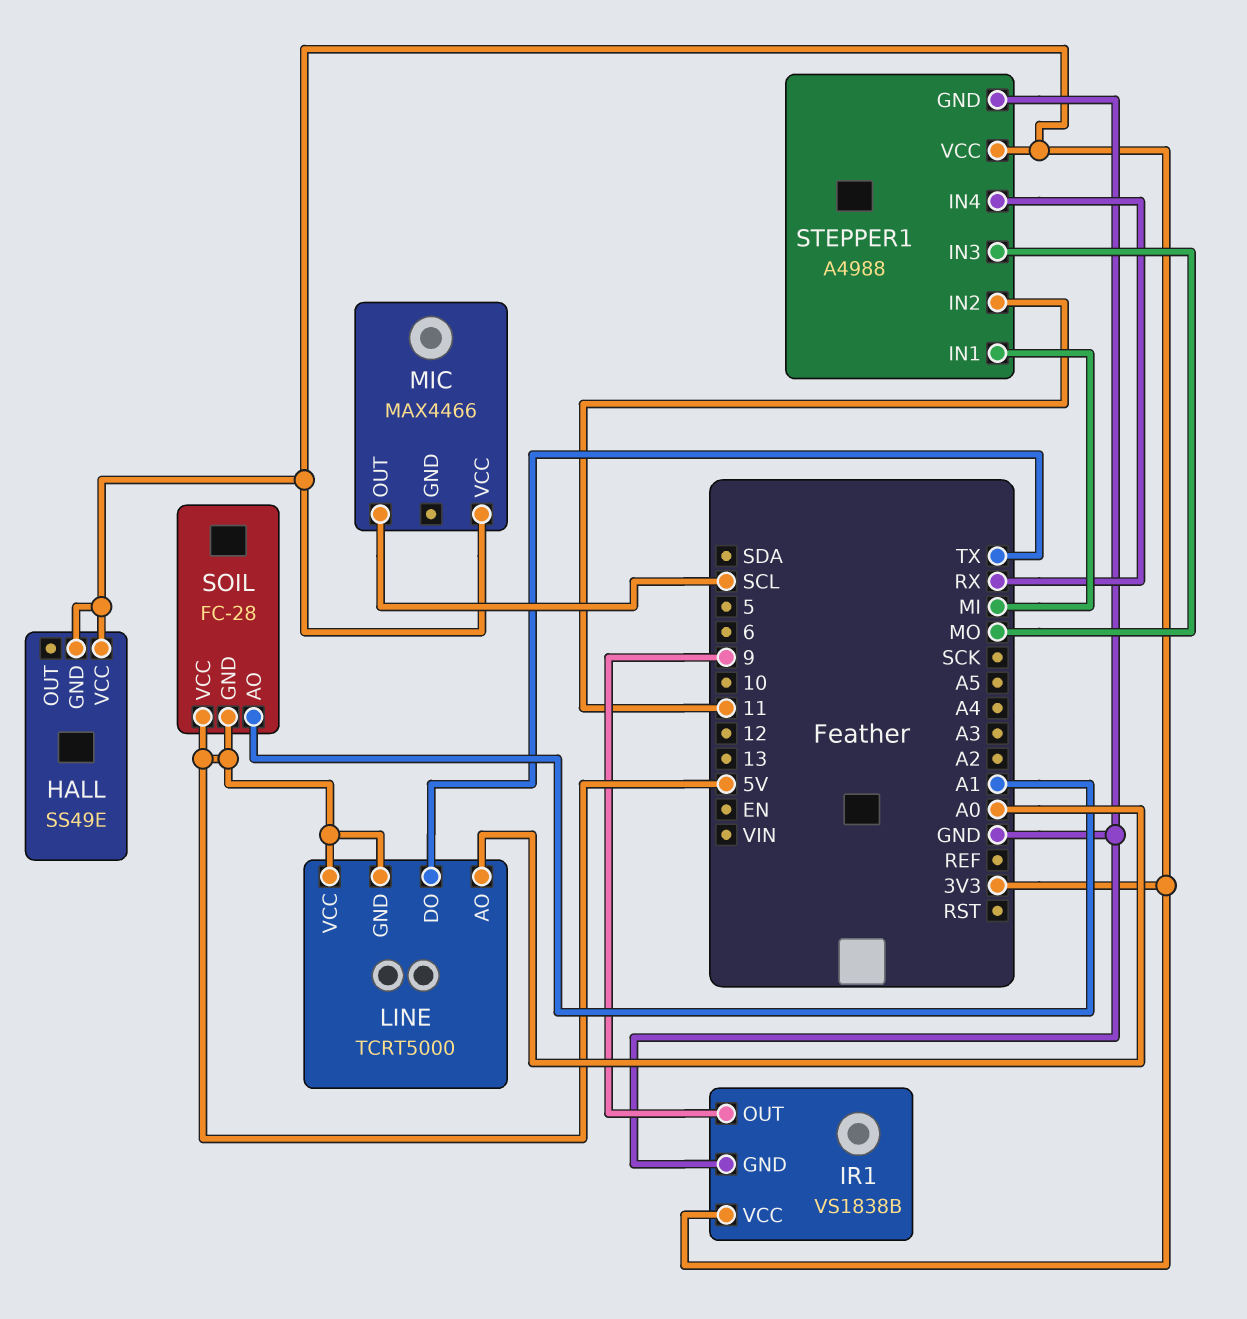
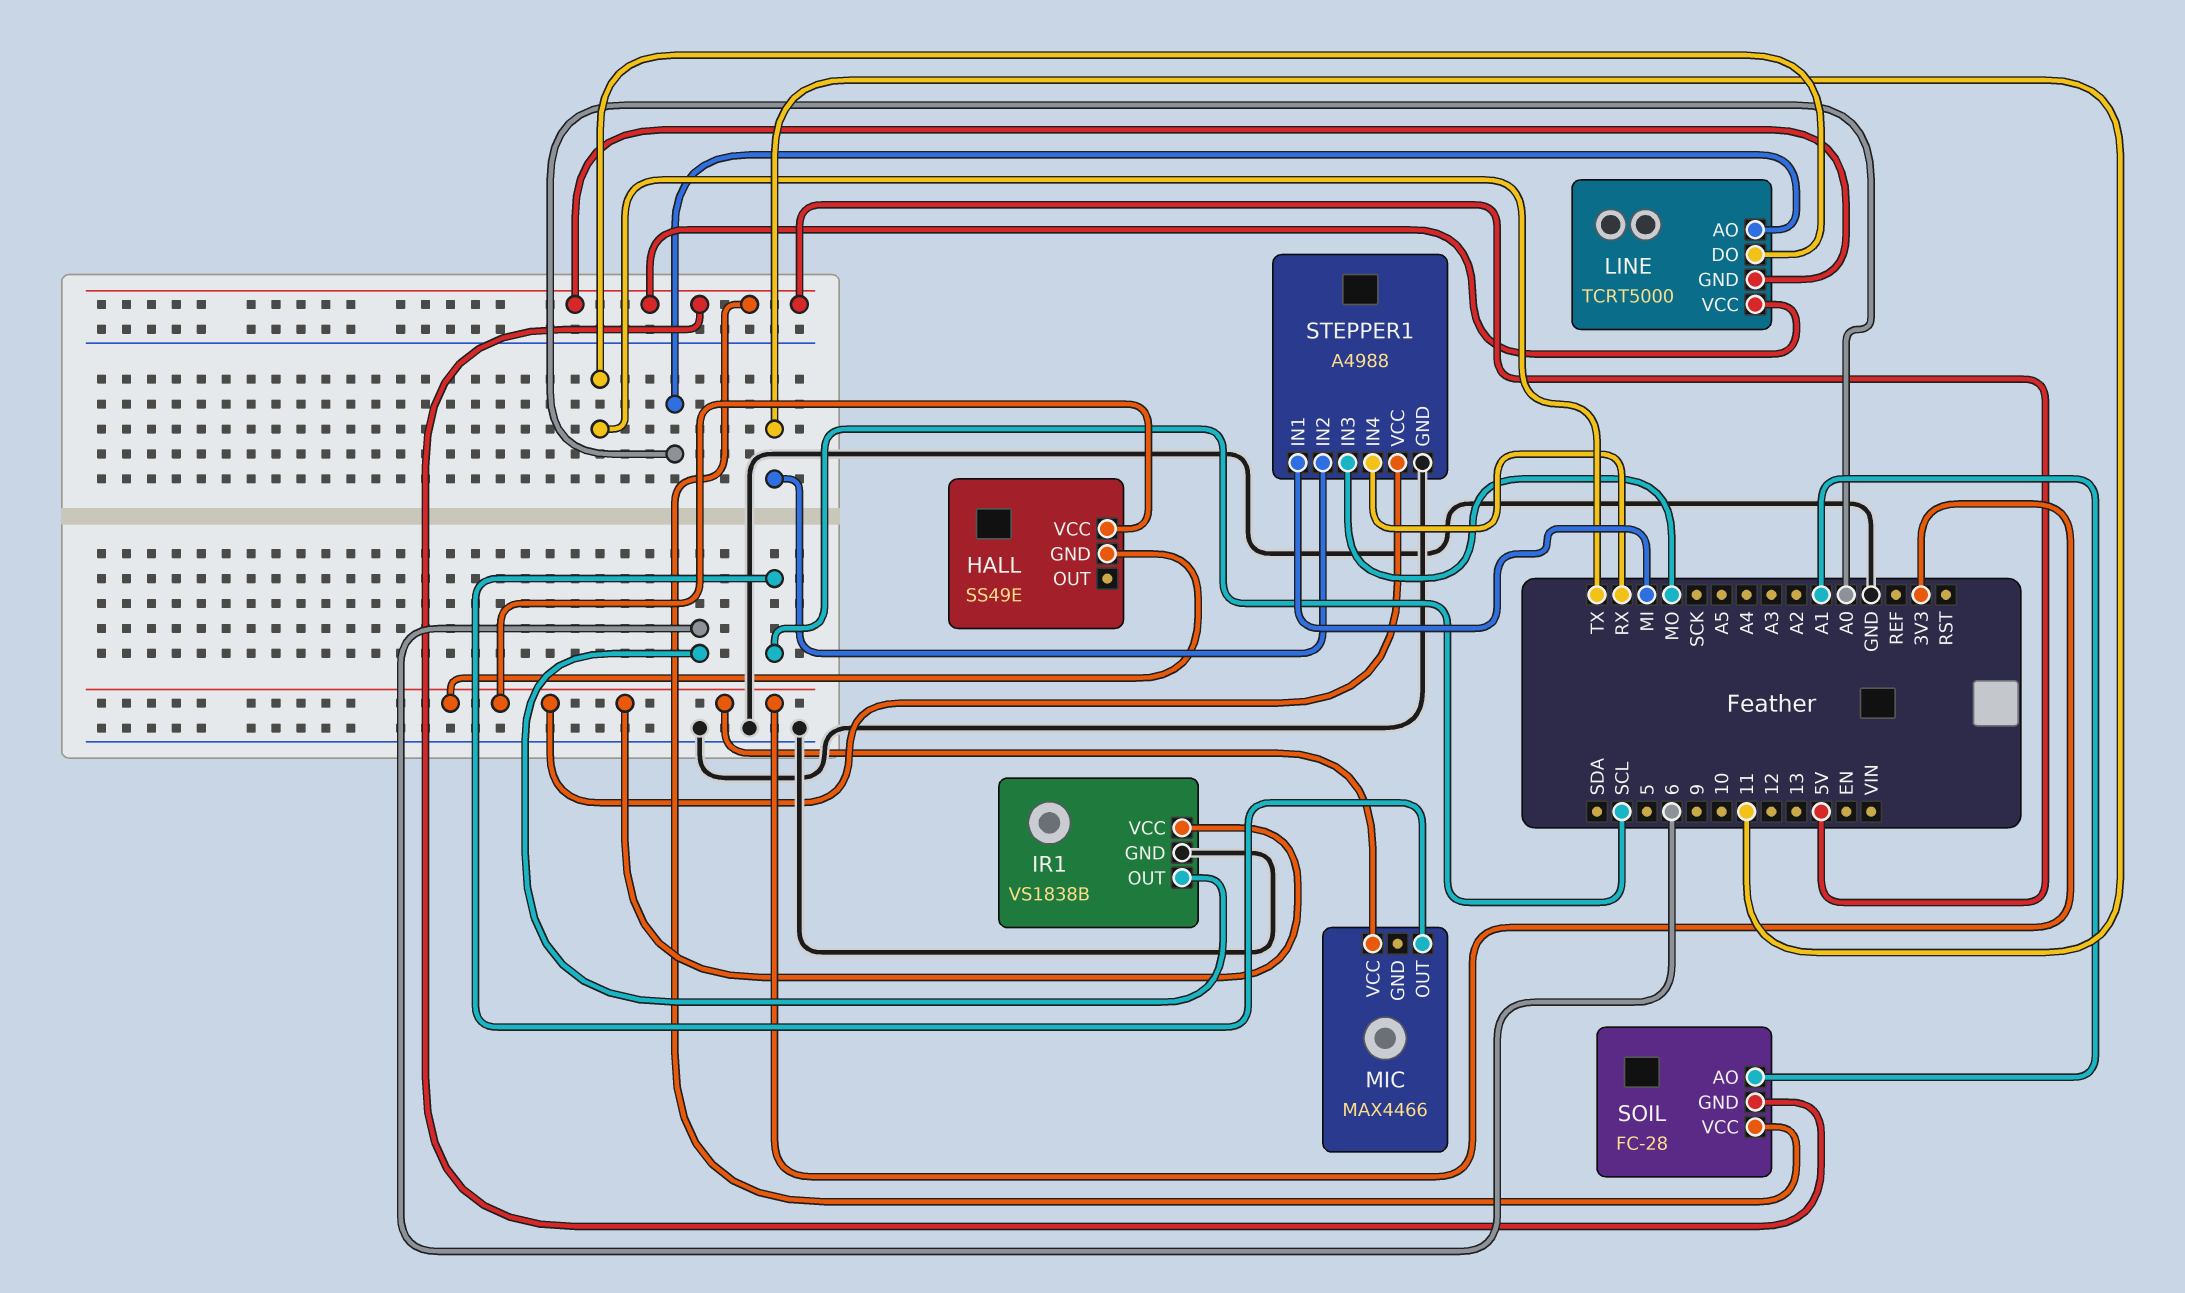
IR1 pin OUT: 9 -> 6

